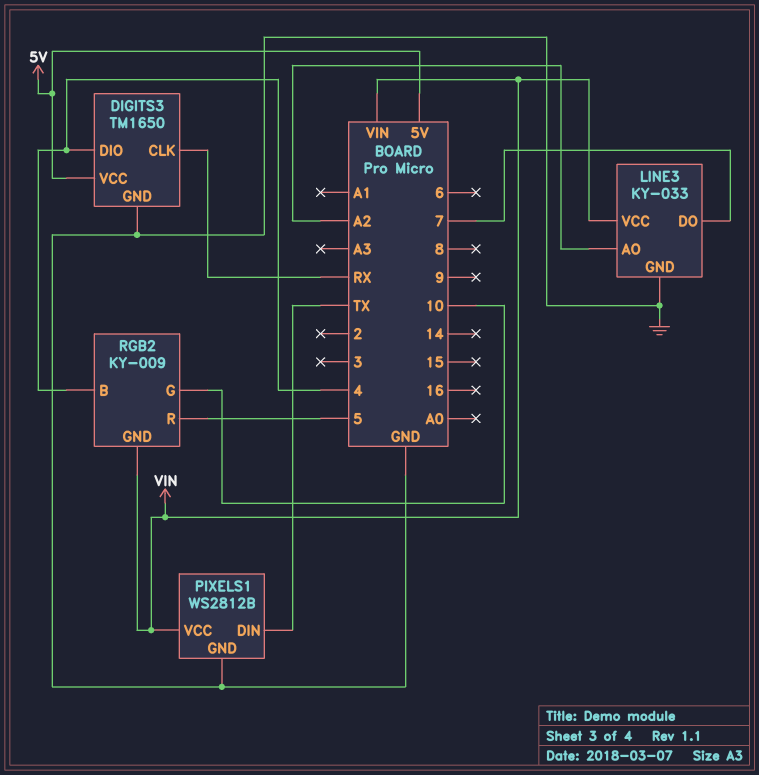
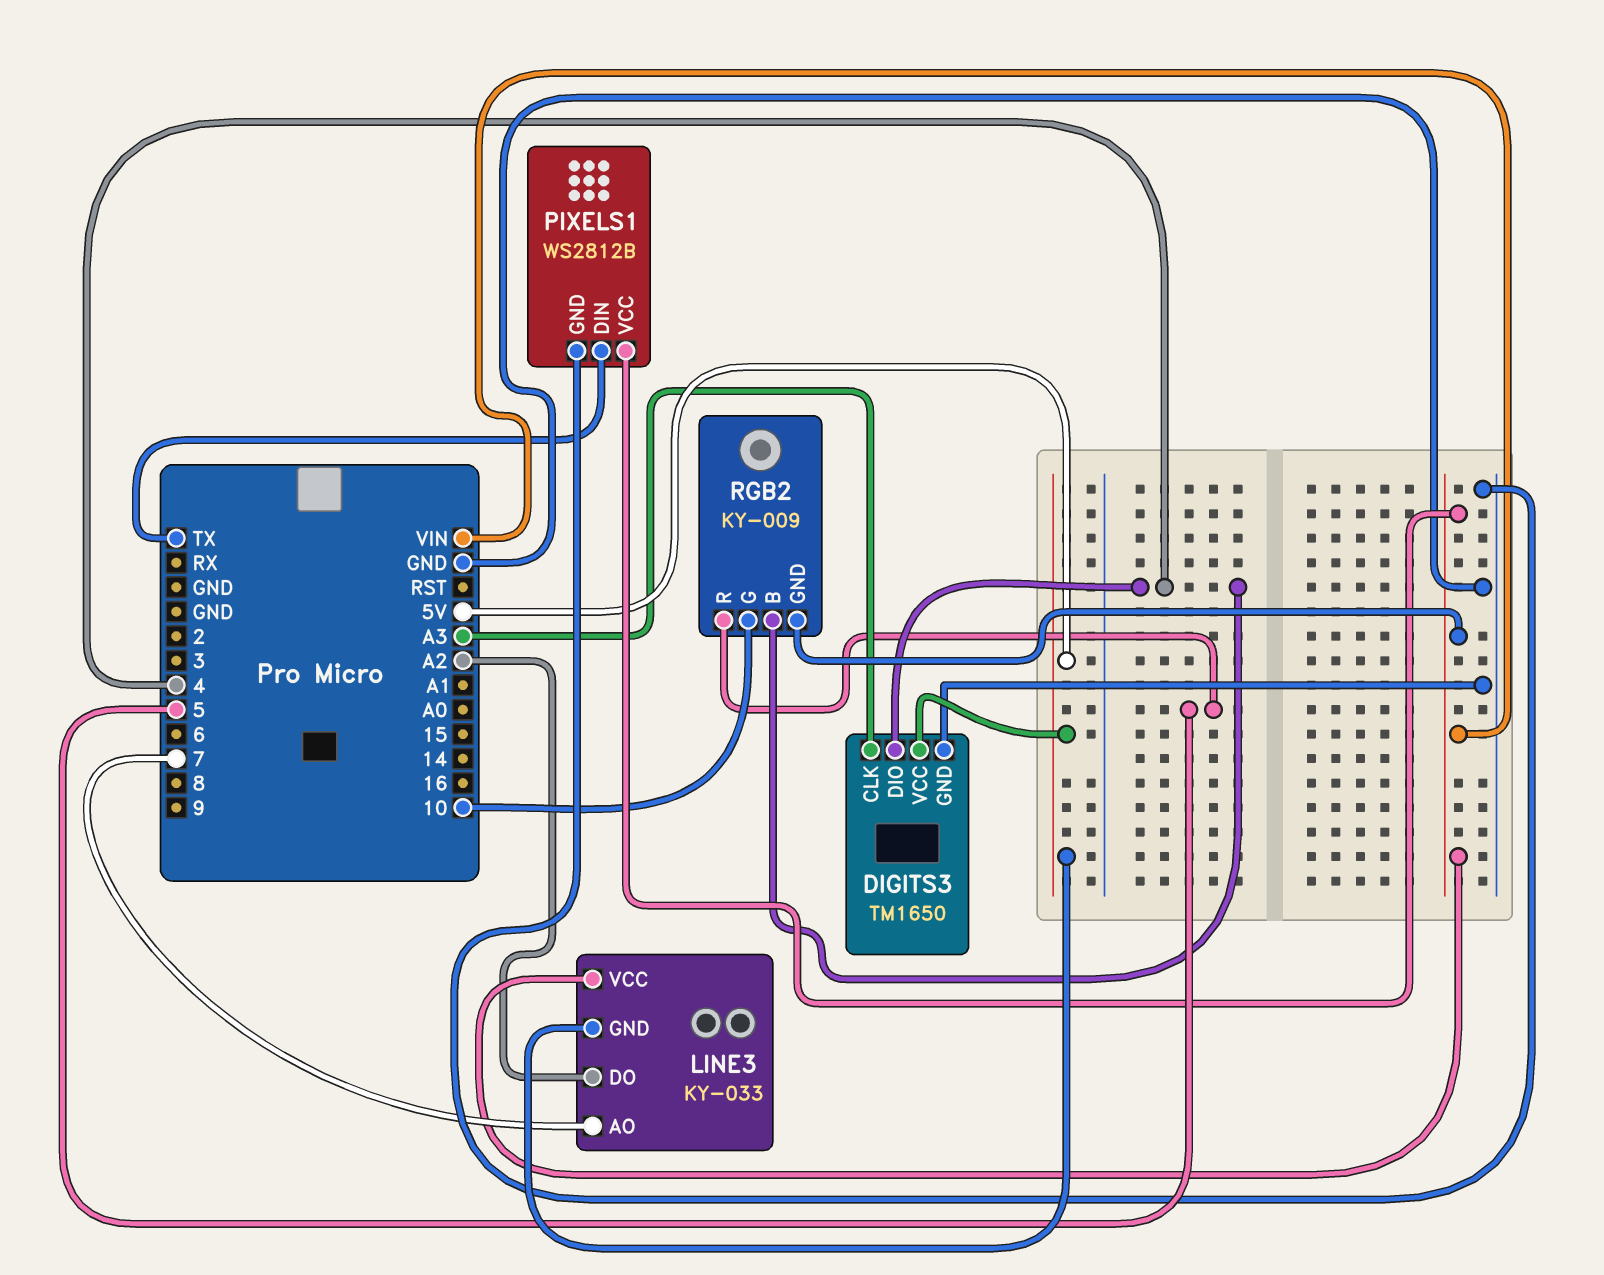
DIGITS3 pin CLK: RX -> A3
LINE3 pin AO: A2 -> 7
LINE3 pin DO: 7 -> A2
LINE3 pin GND: GND -> 5V

